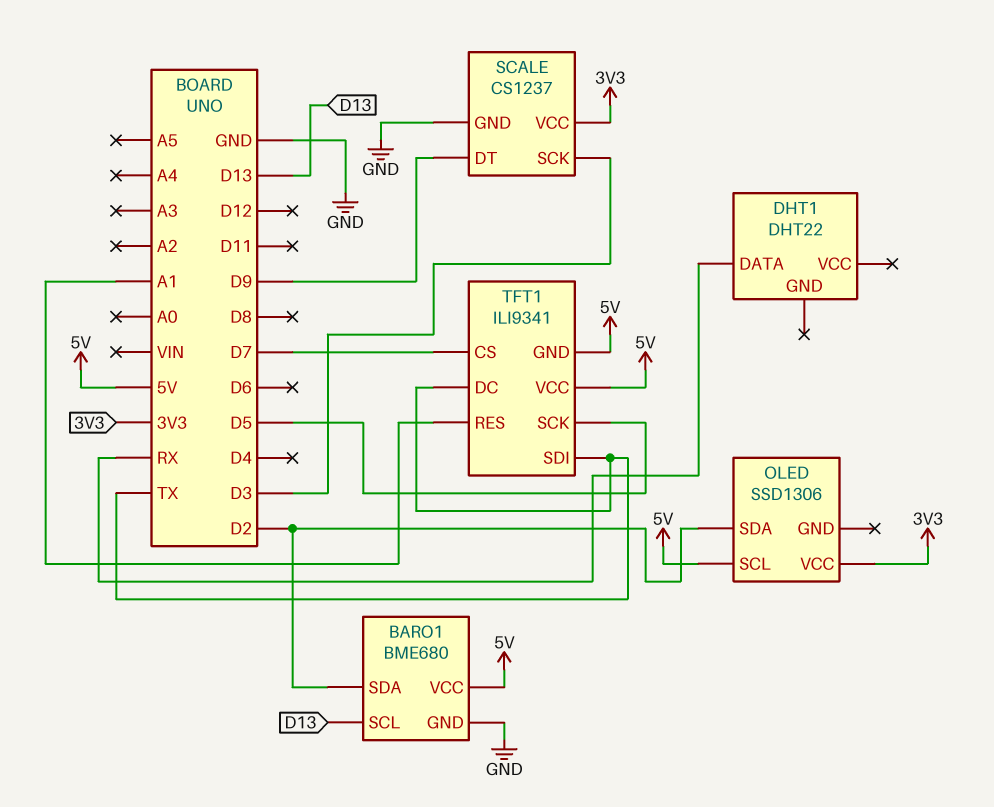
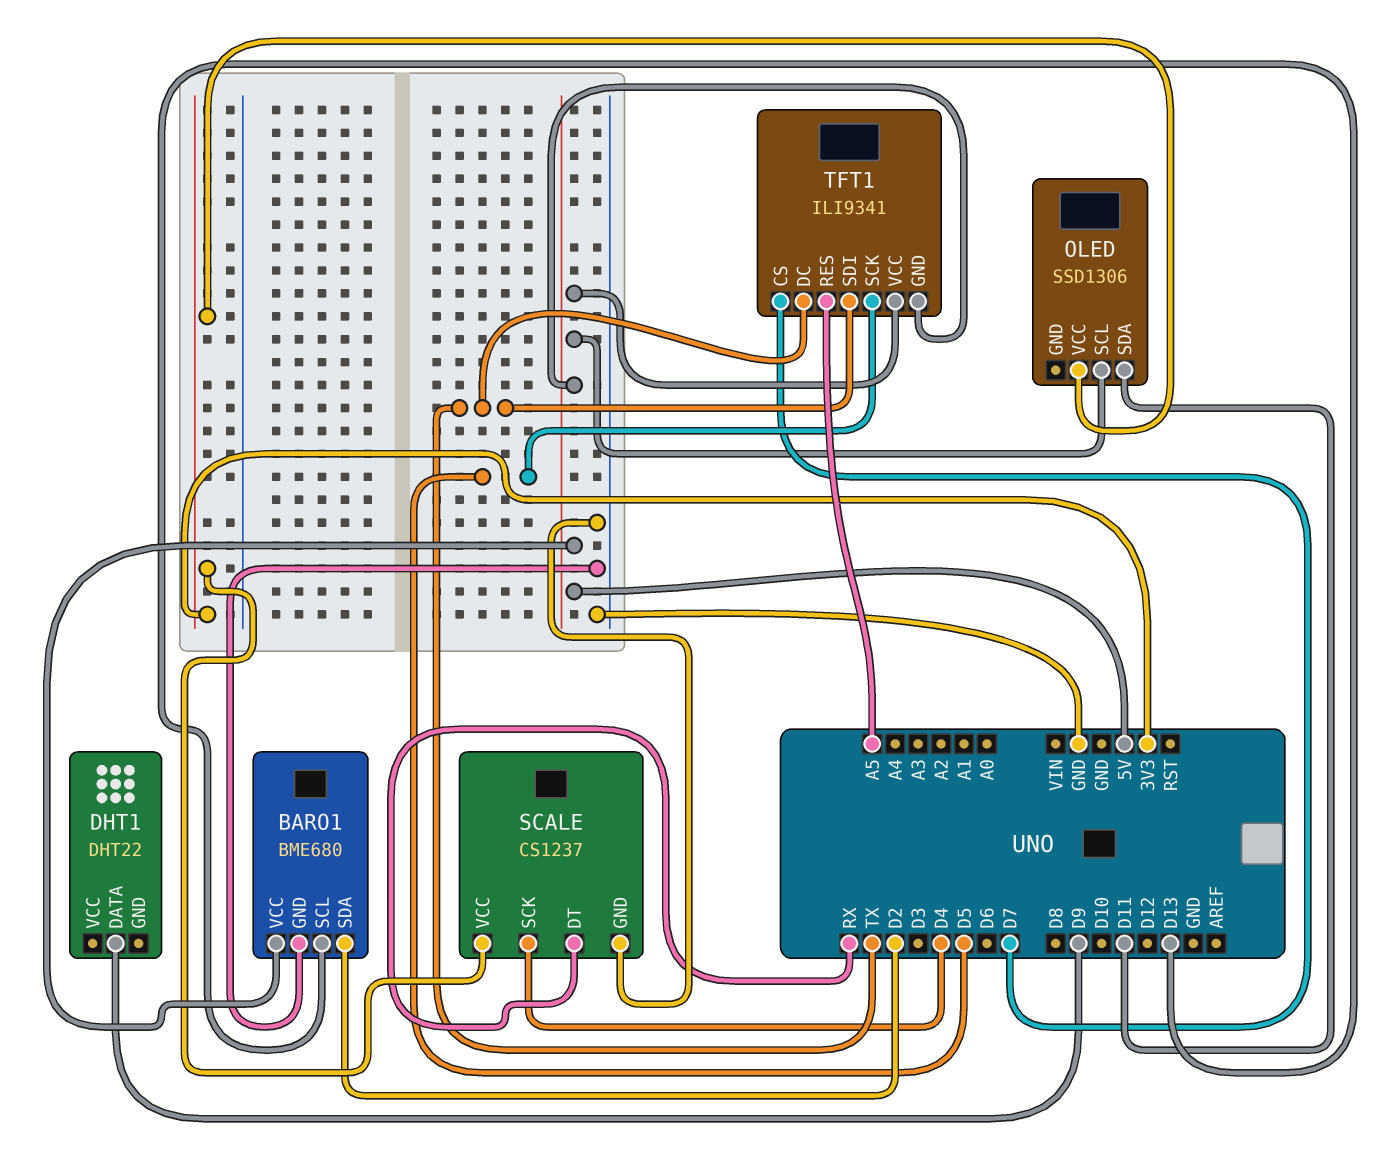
DHT1 pin DATA: RX -> D9
OLED pin SDA: D2 -> D11
SCALE pin DT: D9 -> RX
SCALE pin SCK: D3 -> D4
TFT1 pin RES: A1 -> A5

